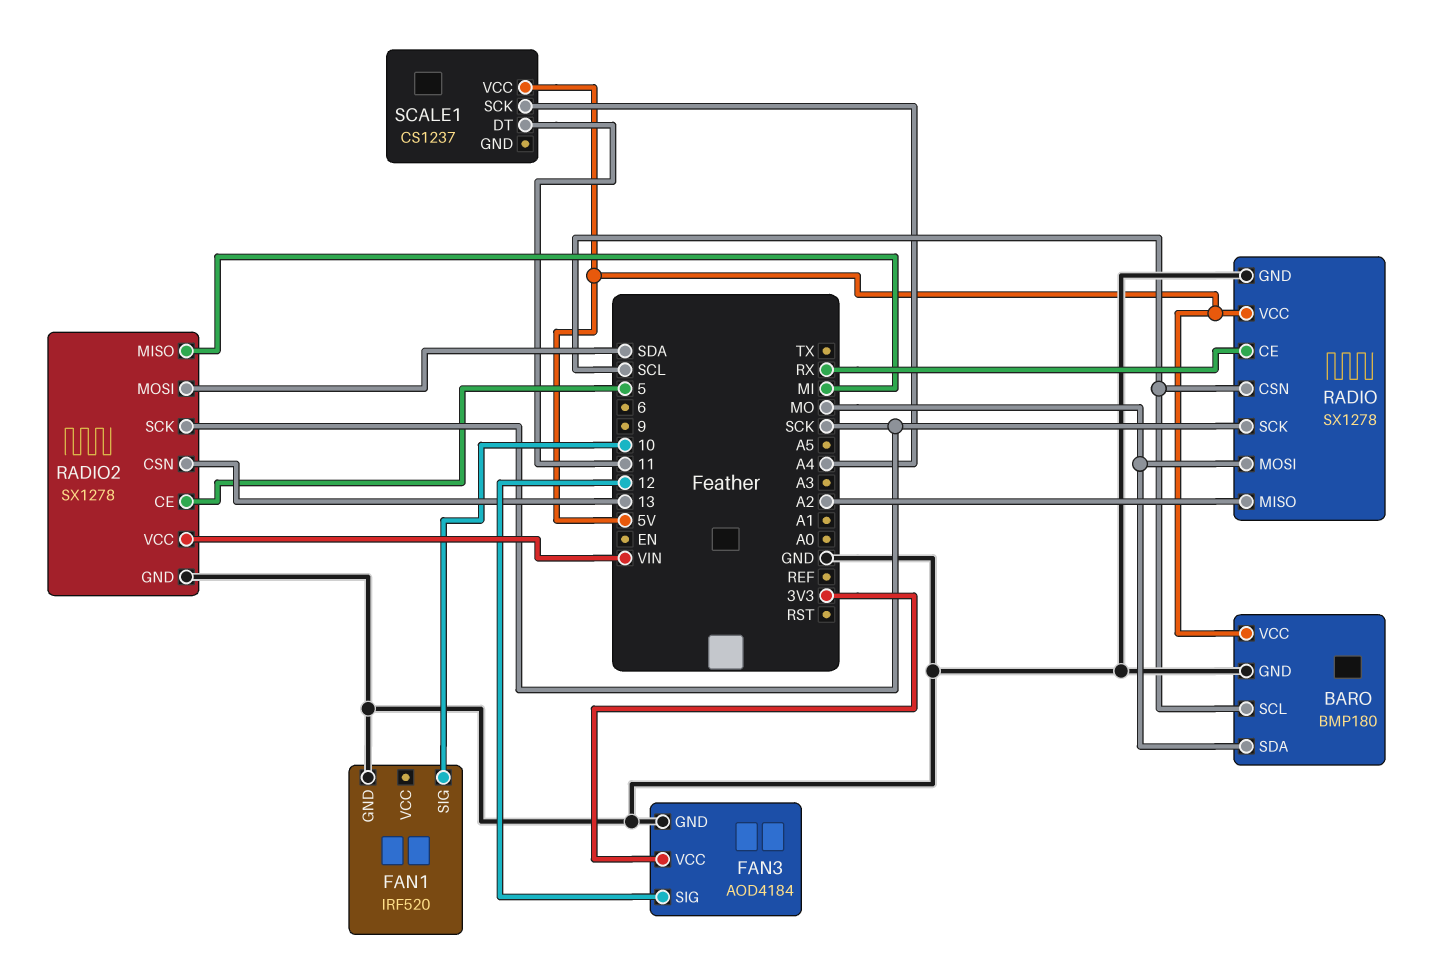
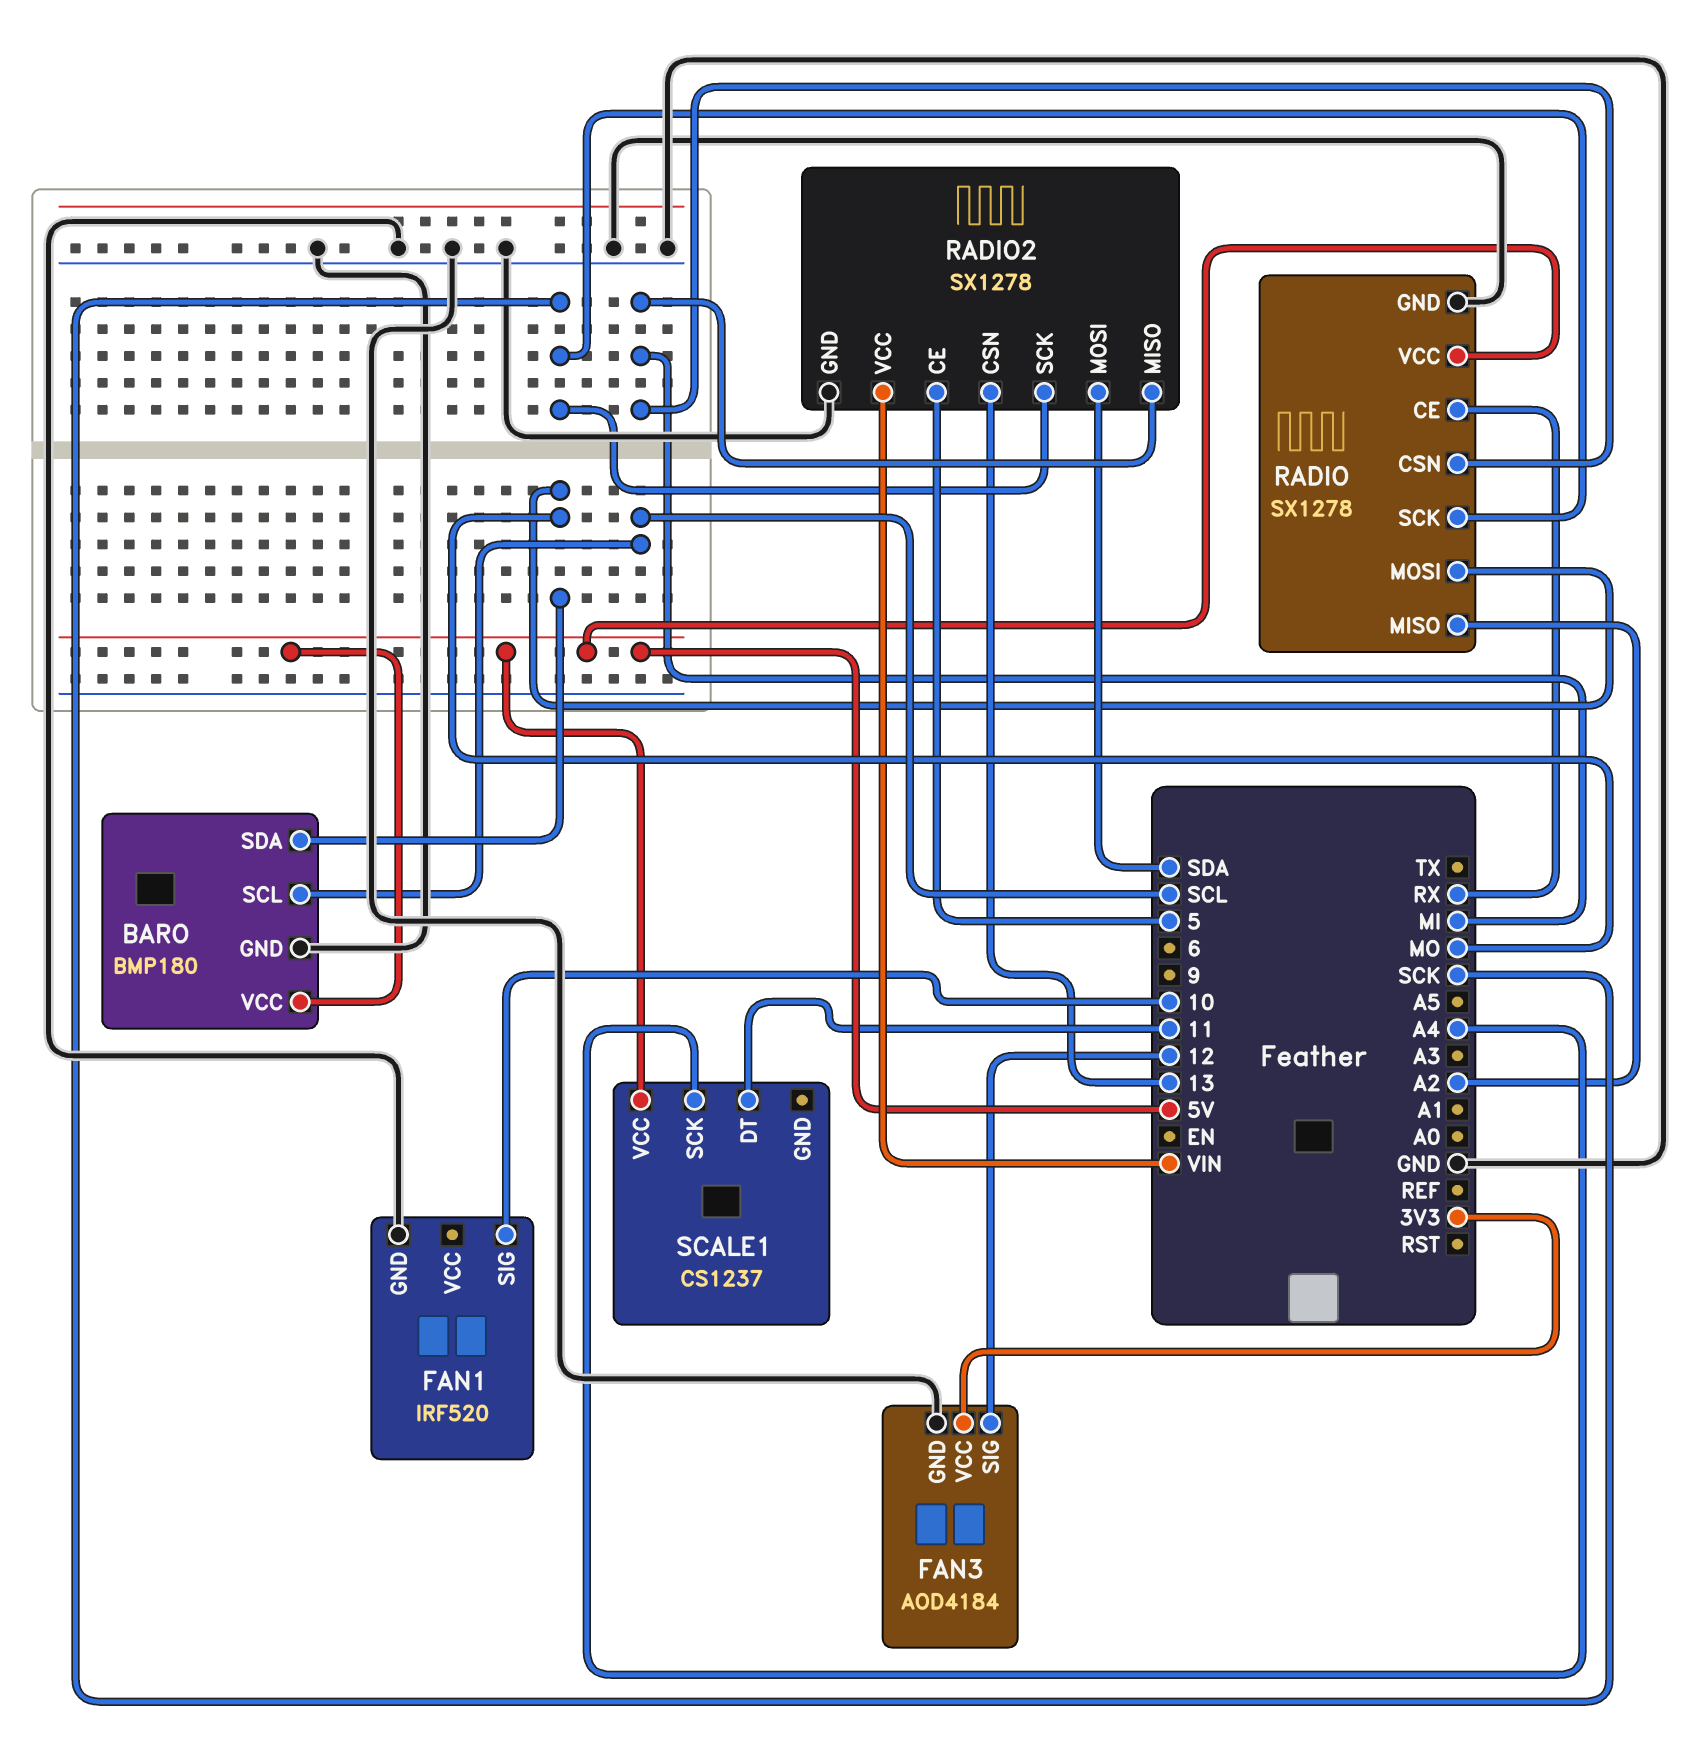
RADIO pin CSN: SCL -> MI

